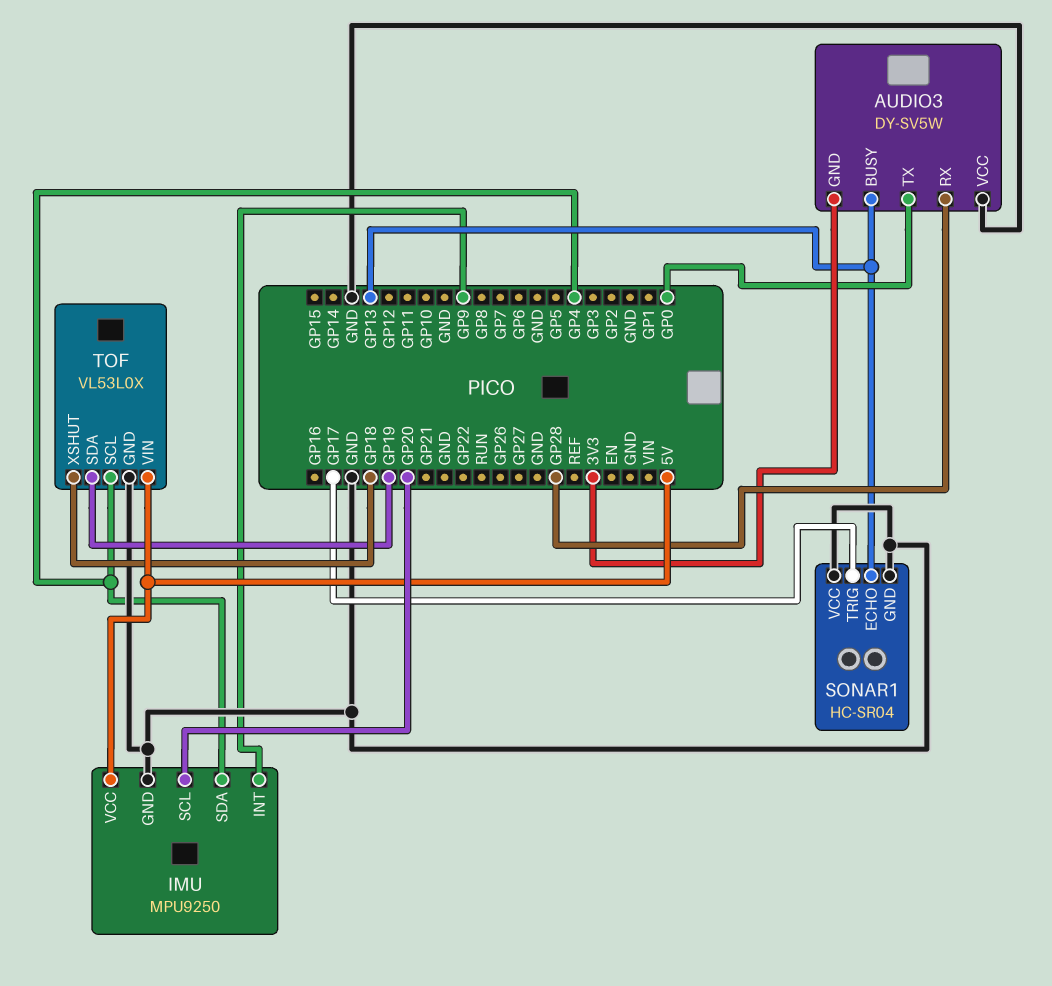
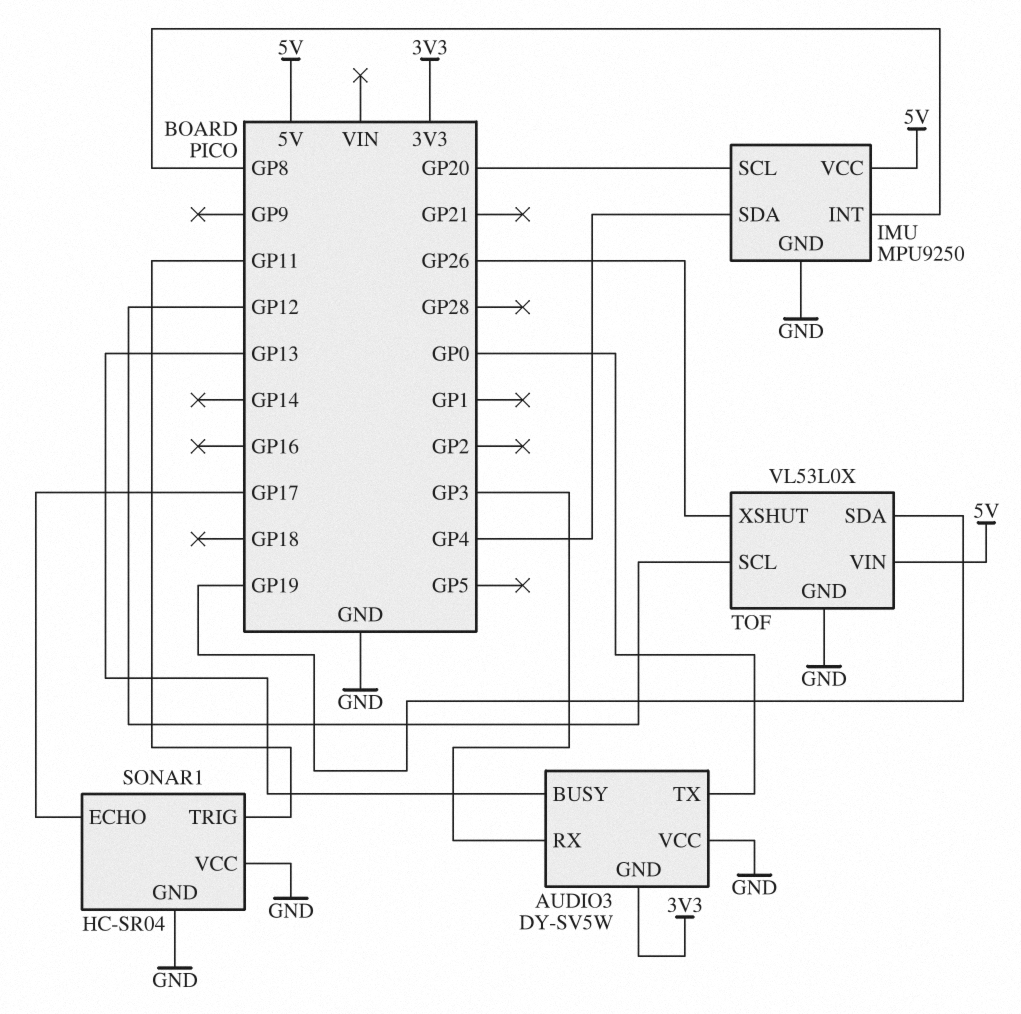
AUDIO3 pin RX: GP28 -> GP3
IMU pin INT: GP9 -> GP8
SONAR1 pin ECHO: GP13 -> GP17
SONAR1 pin TRIG: GP17 -> GP11
TOF pin SCL: GP4 -> GP12
TOF pin XSHUT: GP18 -> GP26

